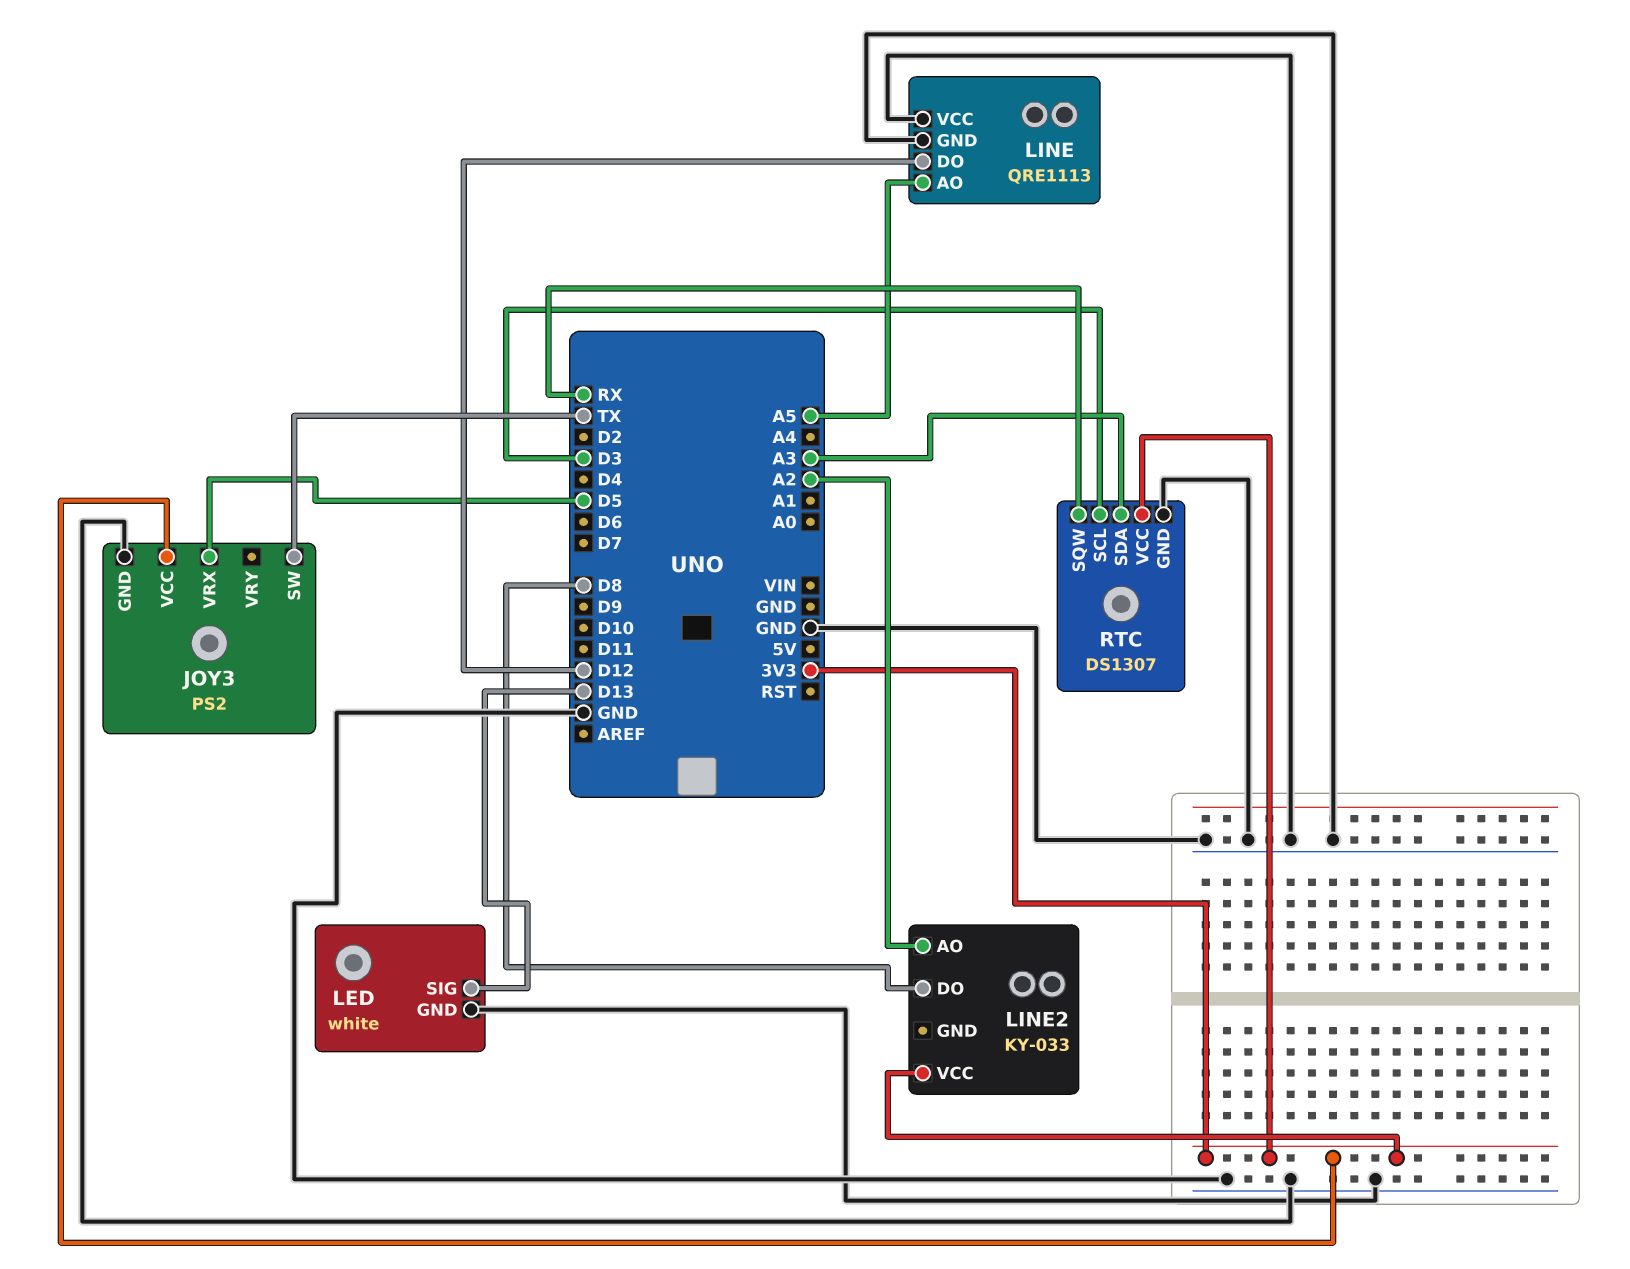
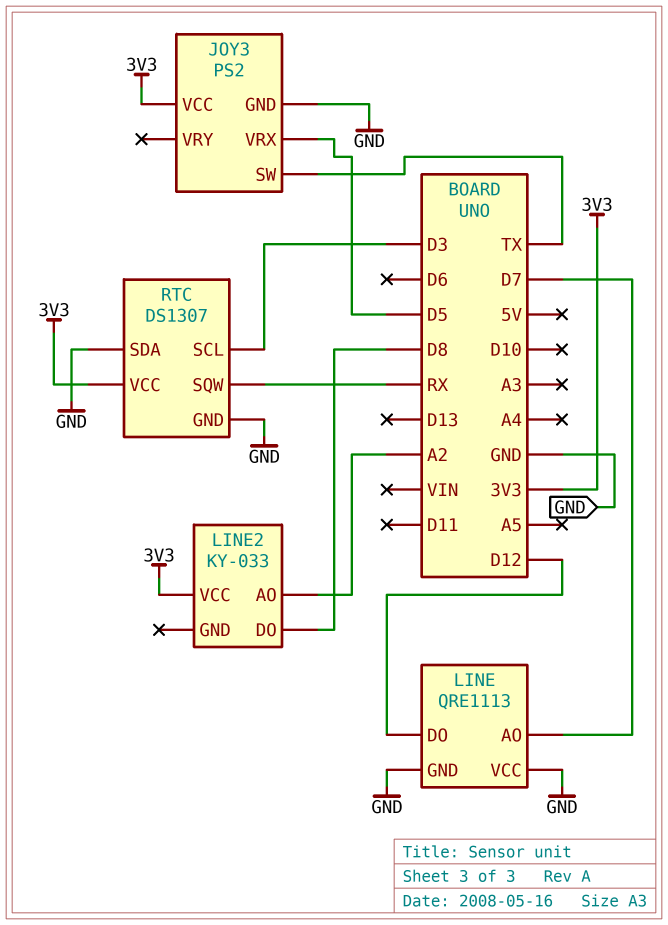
LED: white -> none
LED pin GND: GND -> none
LED pin SIG: D13 -> none
LINE pin AO: A5 -> D7
RTC pin SDA: A3 -> GND

